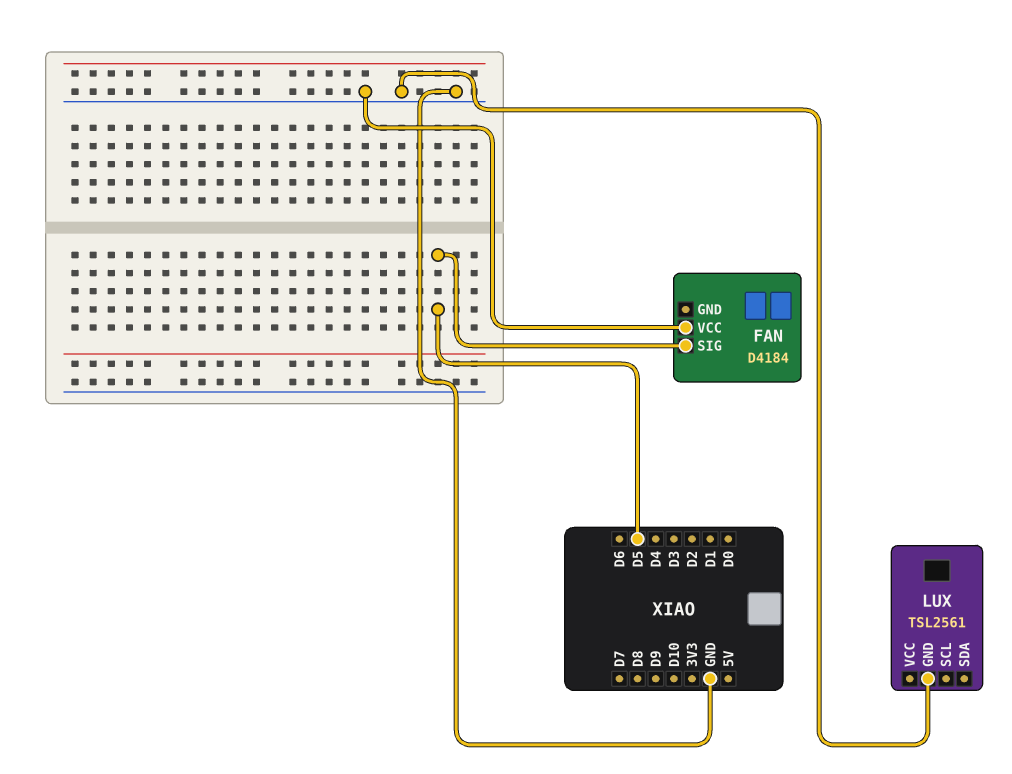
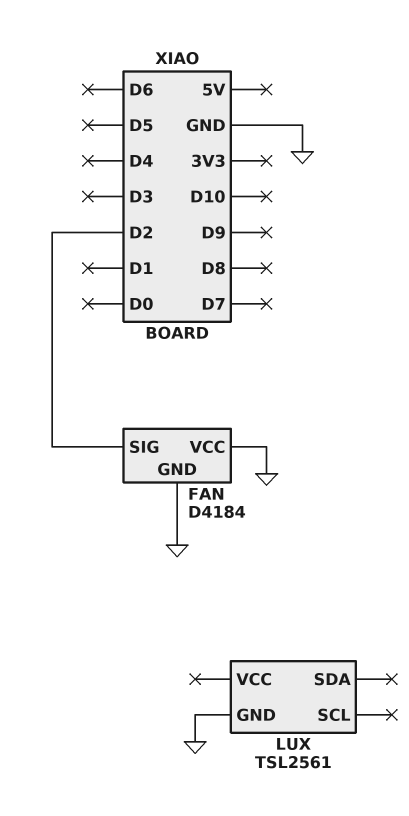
FAN pin GND: none -> GND
FAN pin SIG: D5 -> D2

